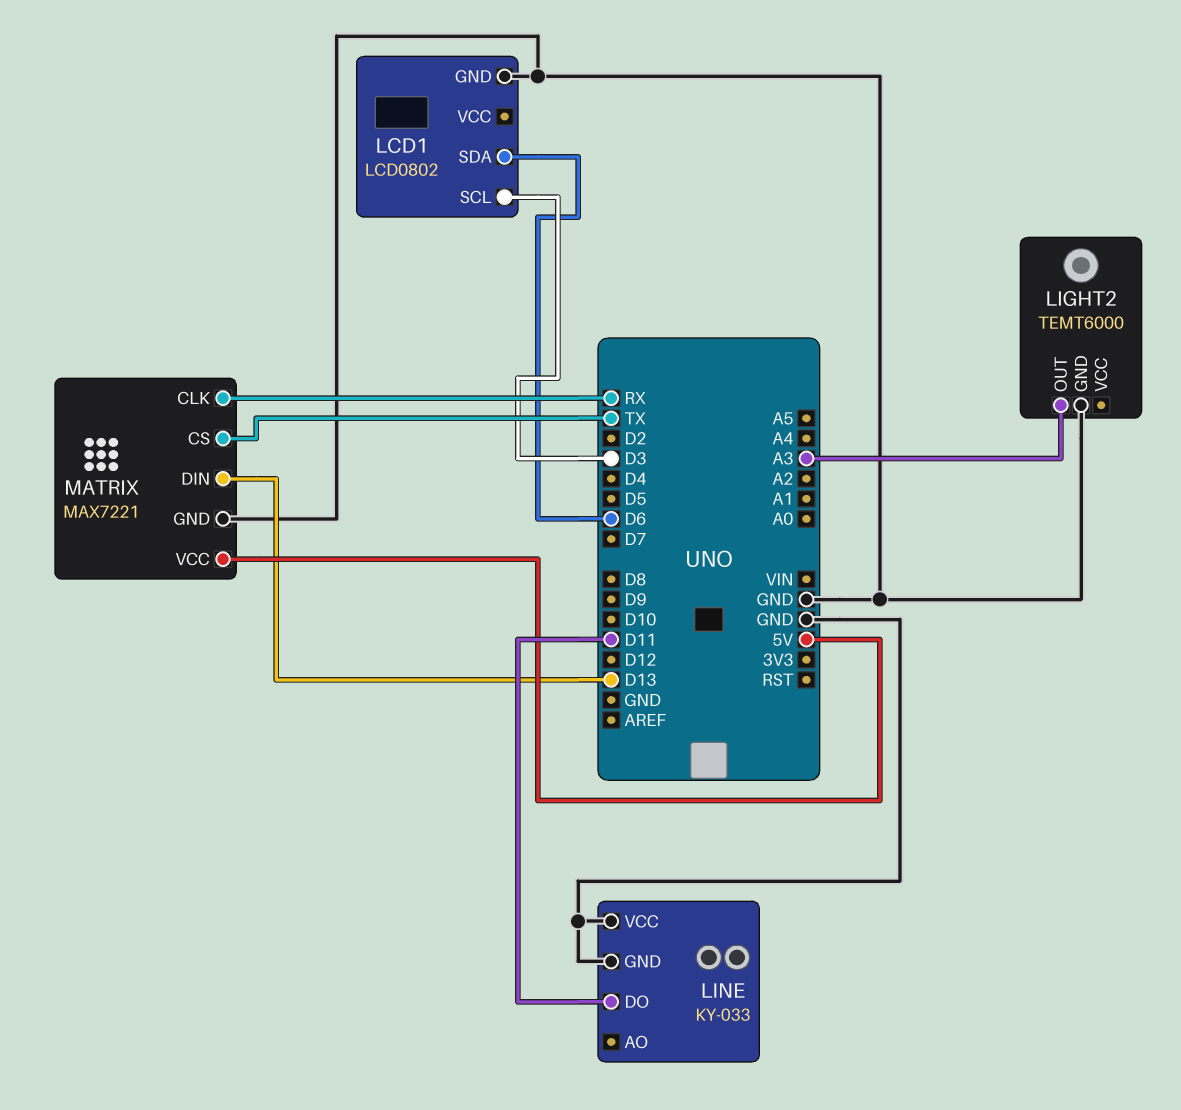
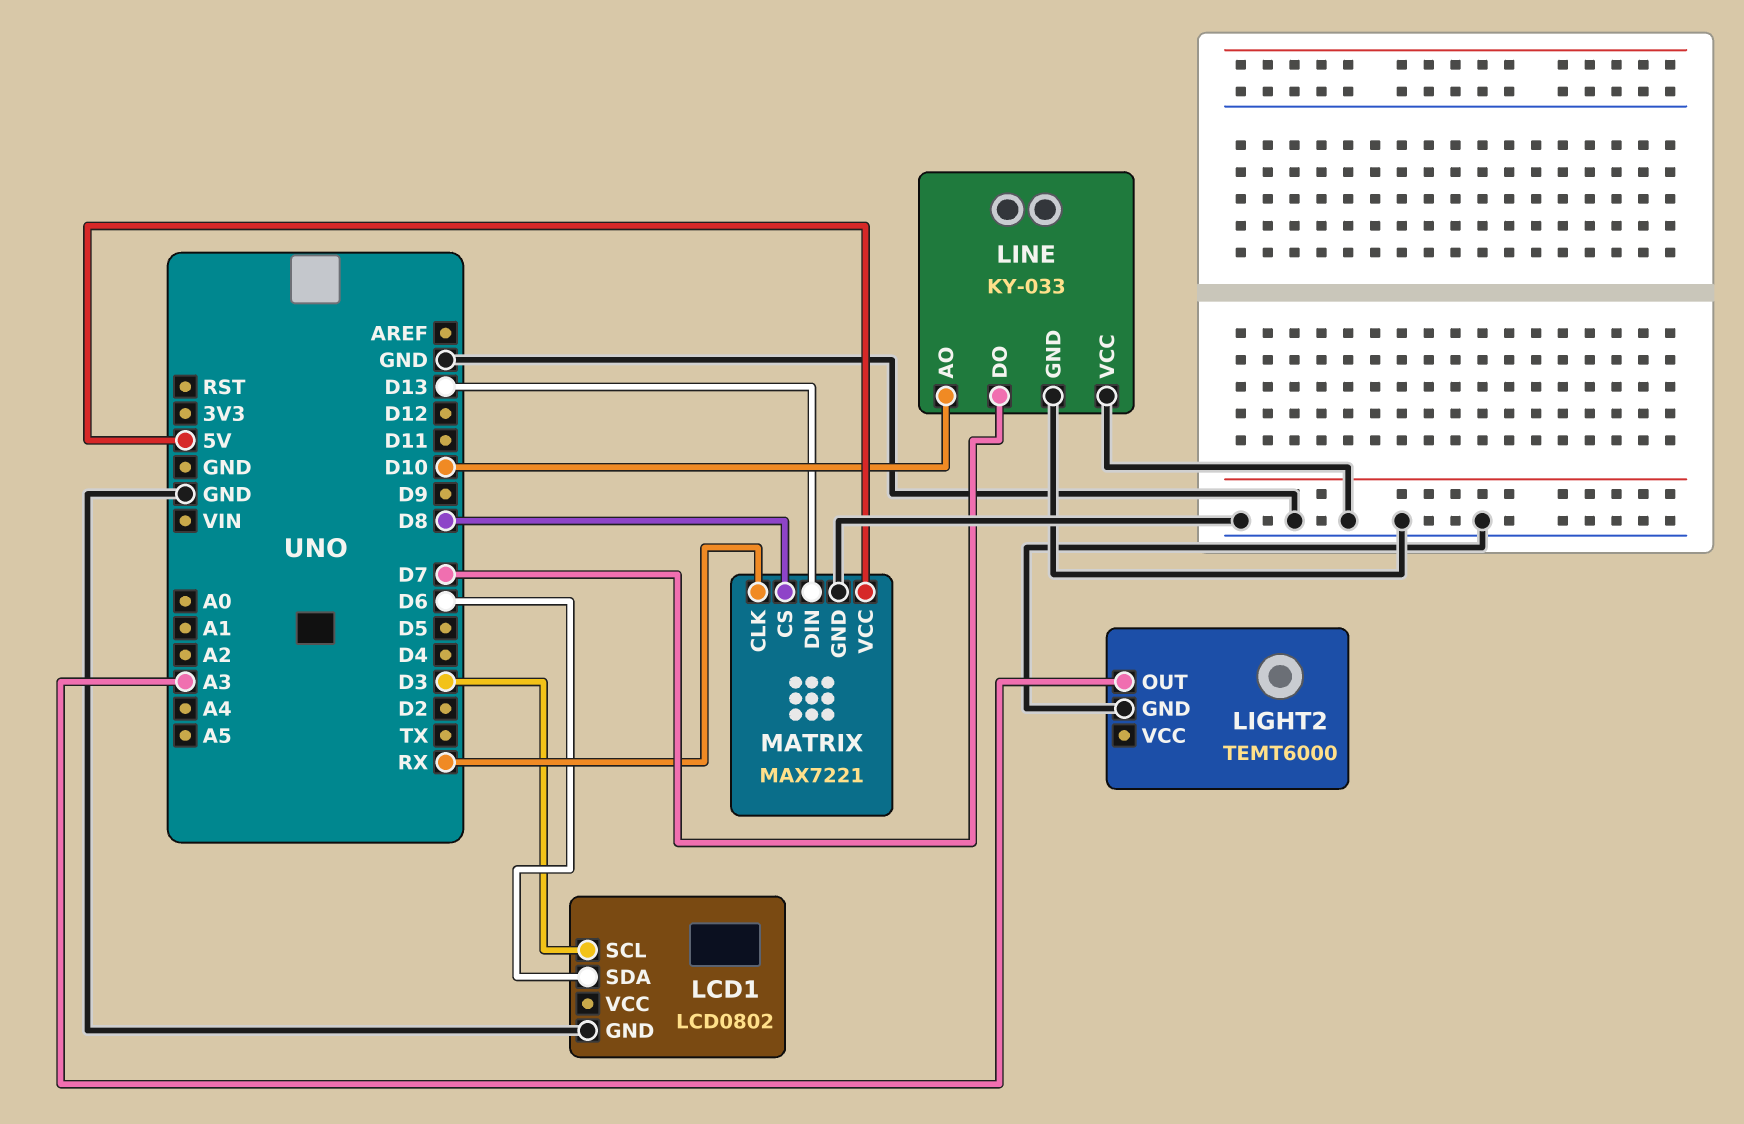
LINE pin AO: none -> D10
LINE pin DO: D11 -> D7
MATRIX pin CS: TX -> D8

